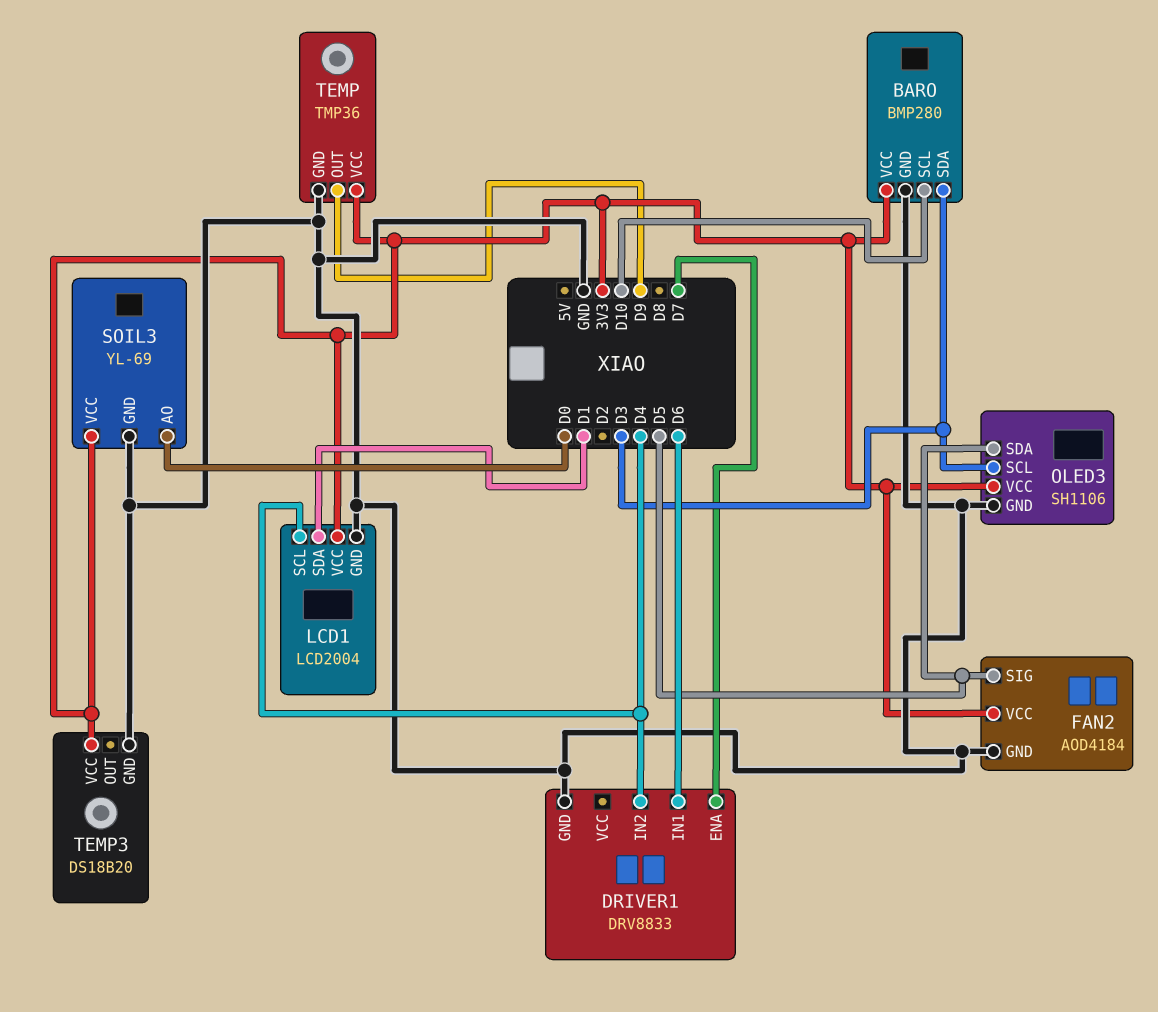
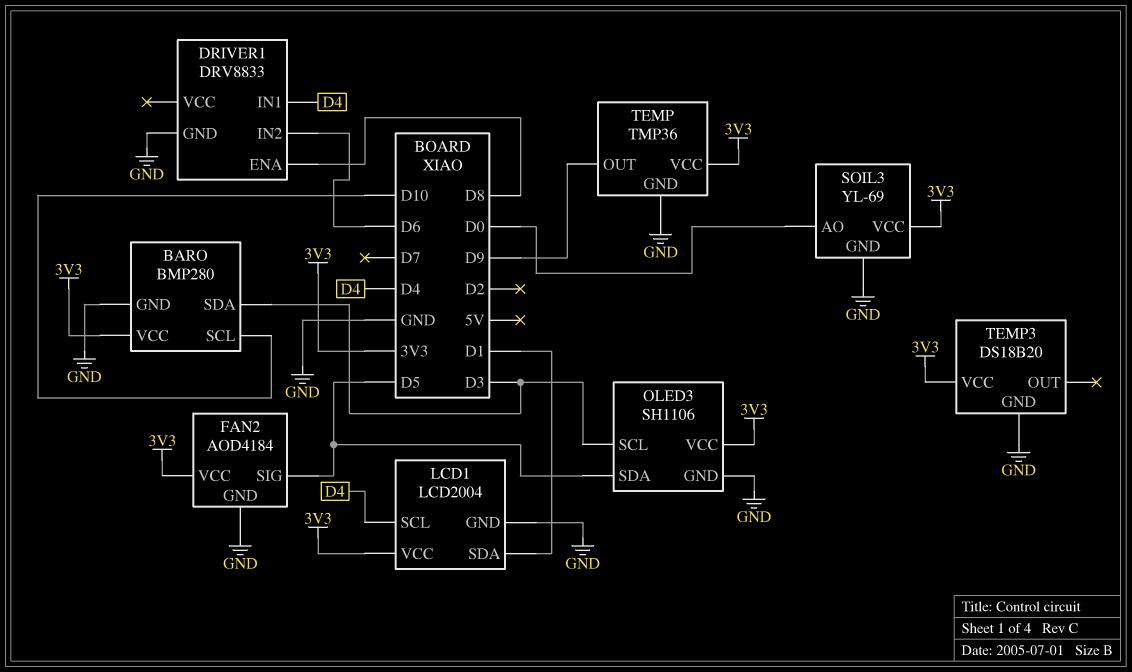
DRIVER1 pin ENA: D7 -> D8
DRIVER1 pin IN1: D6 -> D4
DRIVER1 pin IN2: D4 -> D6

